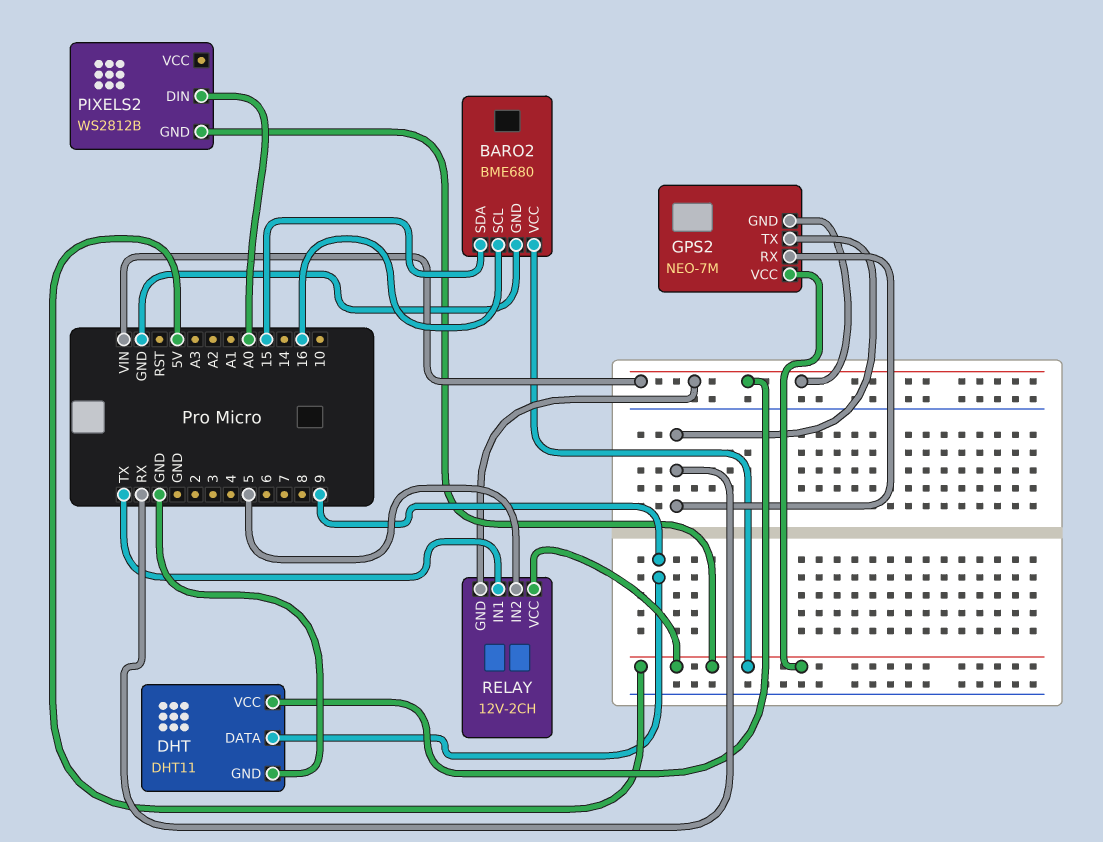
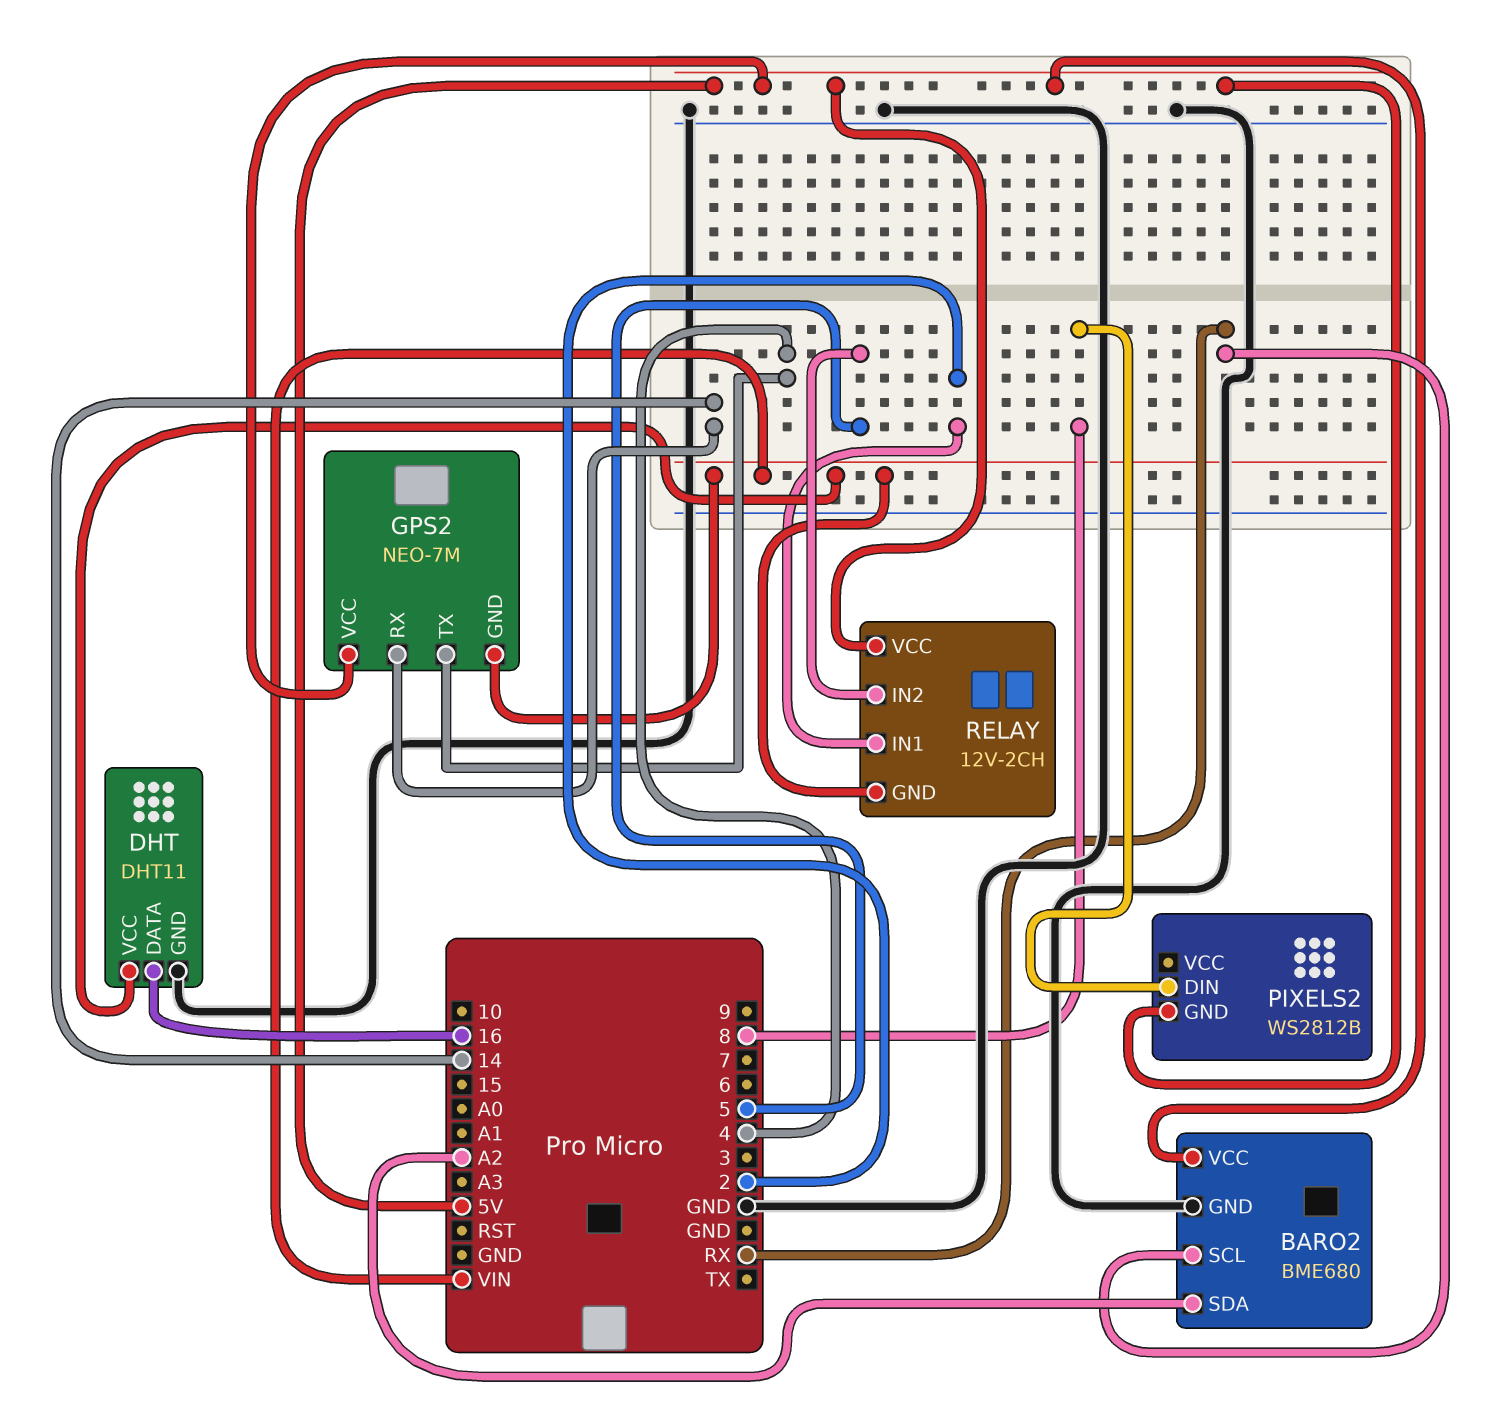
BARO2 pin SCL: 16 -> RX
BARO2 pin SDA: 15 -> A2
DHT pin DATA: 9 -> 16
GPS2 pin RX: RX -> 14
GPS2 pin TX: RX -> 4
PIXELS2 pin DIN: A0 -> 8
RELAY pin IN1: TX -> 2

